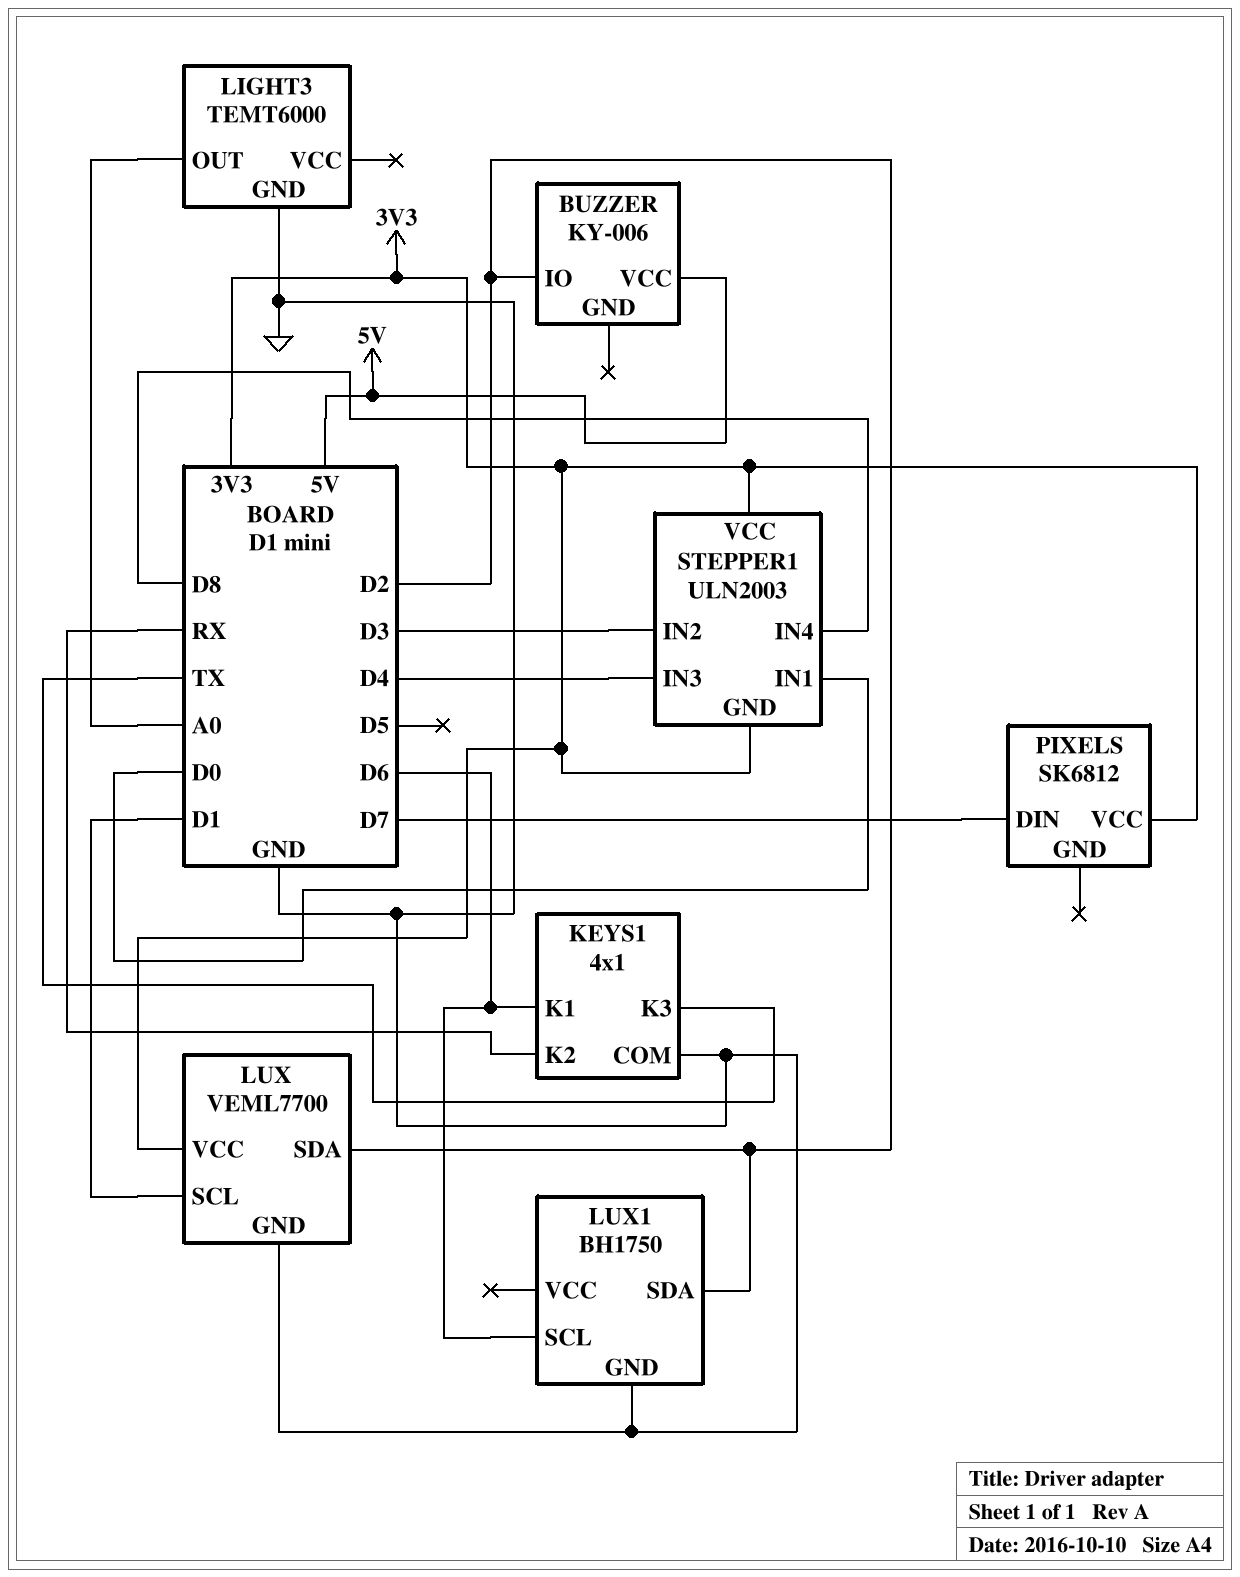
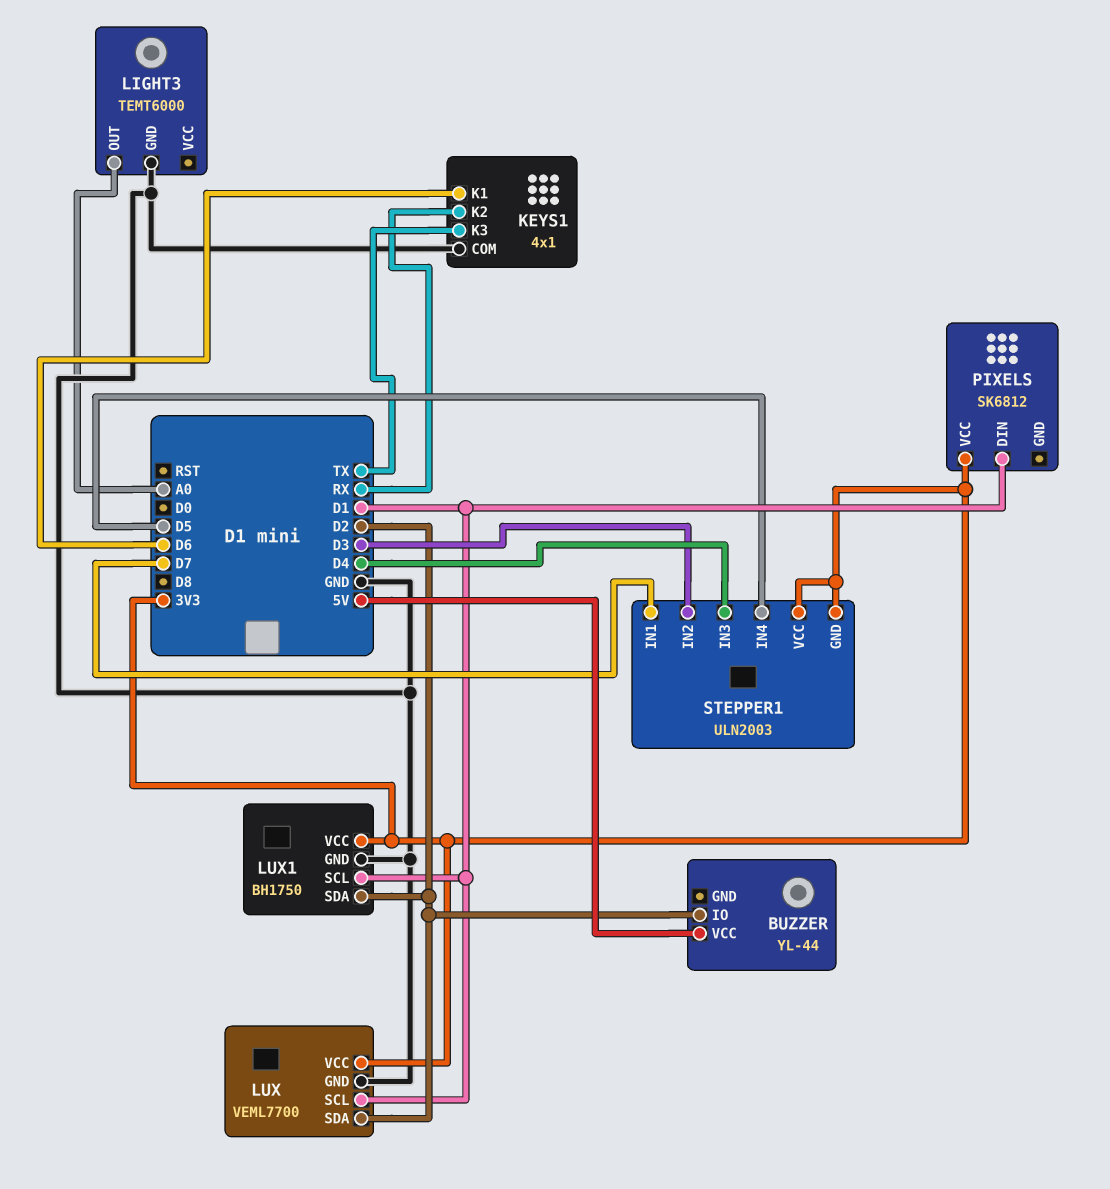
BUZZER: KY-006 -> YL-44
LUX1 pin SCL: D6 -> D1
LUX1 pin VCC: none -> 3V3
PIXELS pin DIN: D7 -> D1
STEPPER1 pin IN1: D0 -> D7
STEPPER1 pin IN4: D8 -> D5

